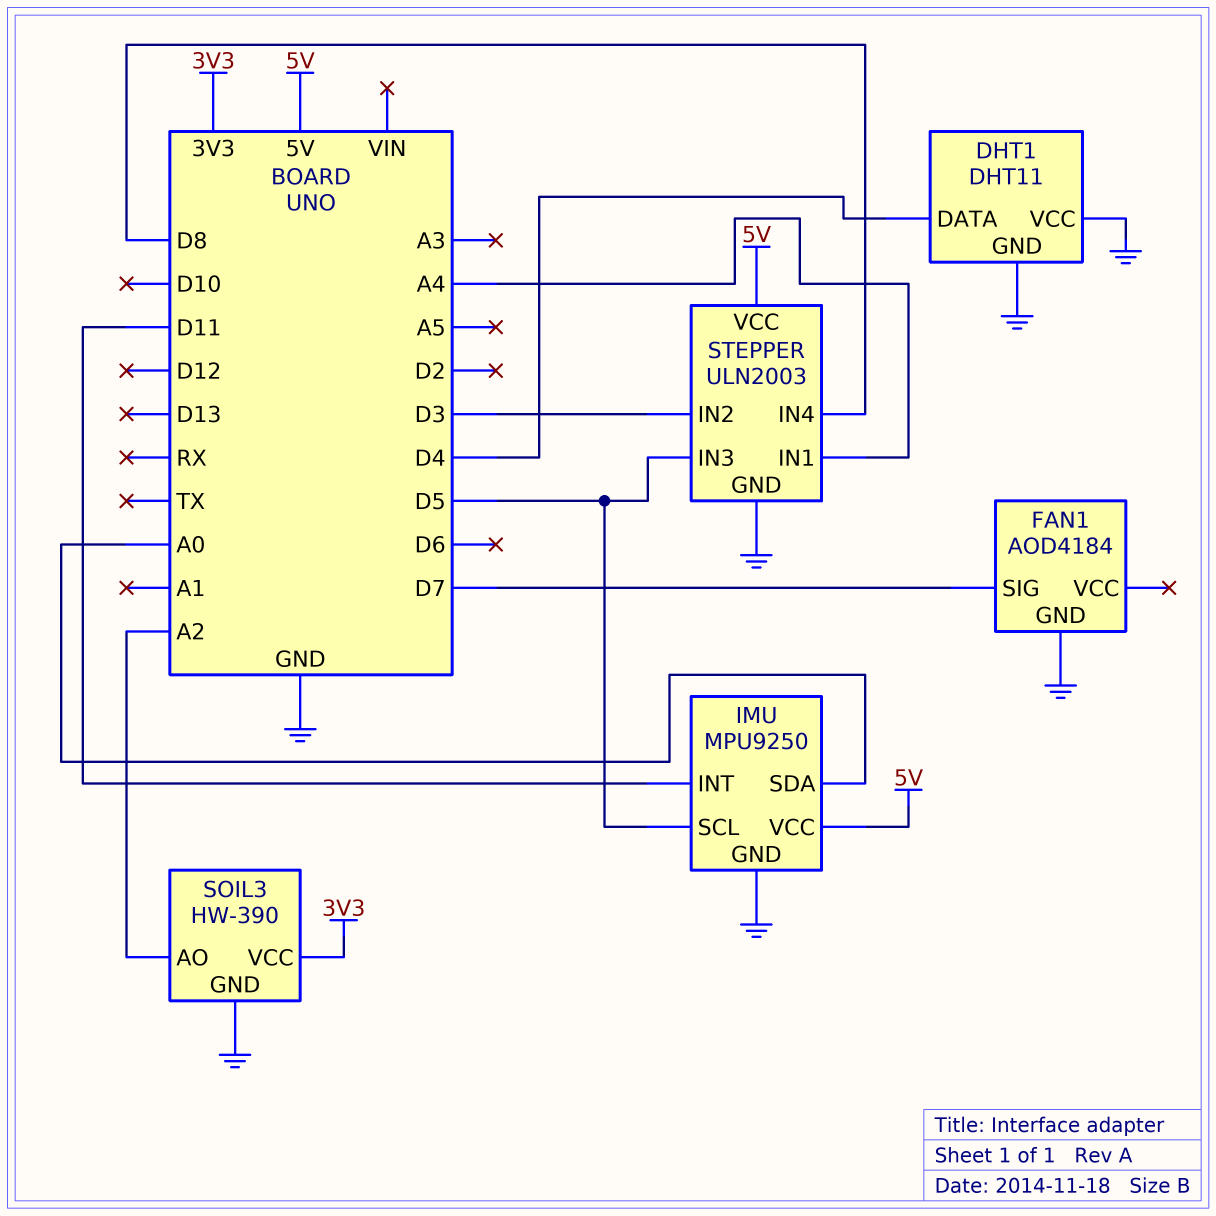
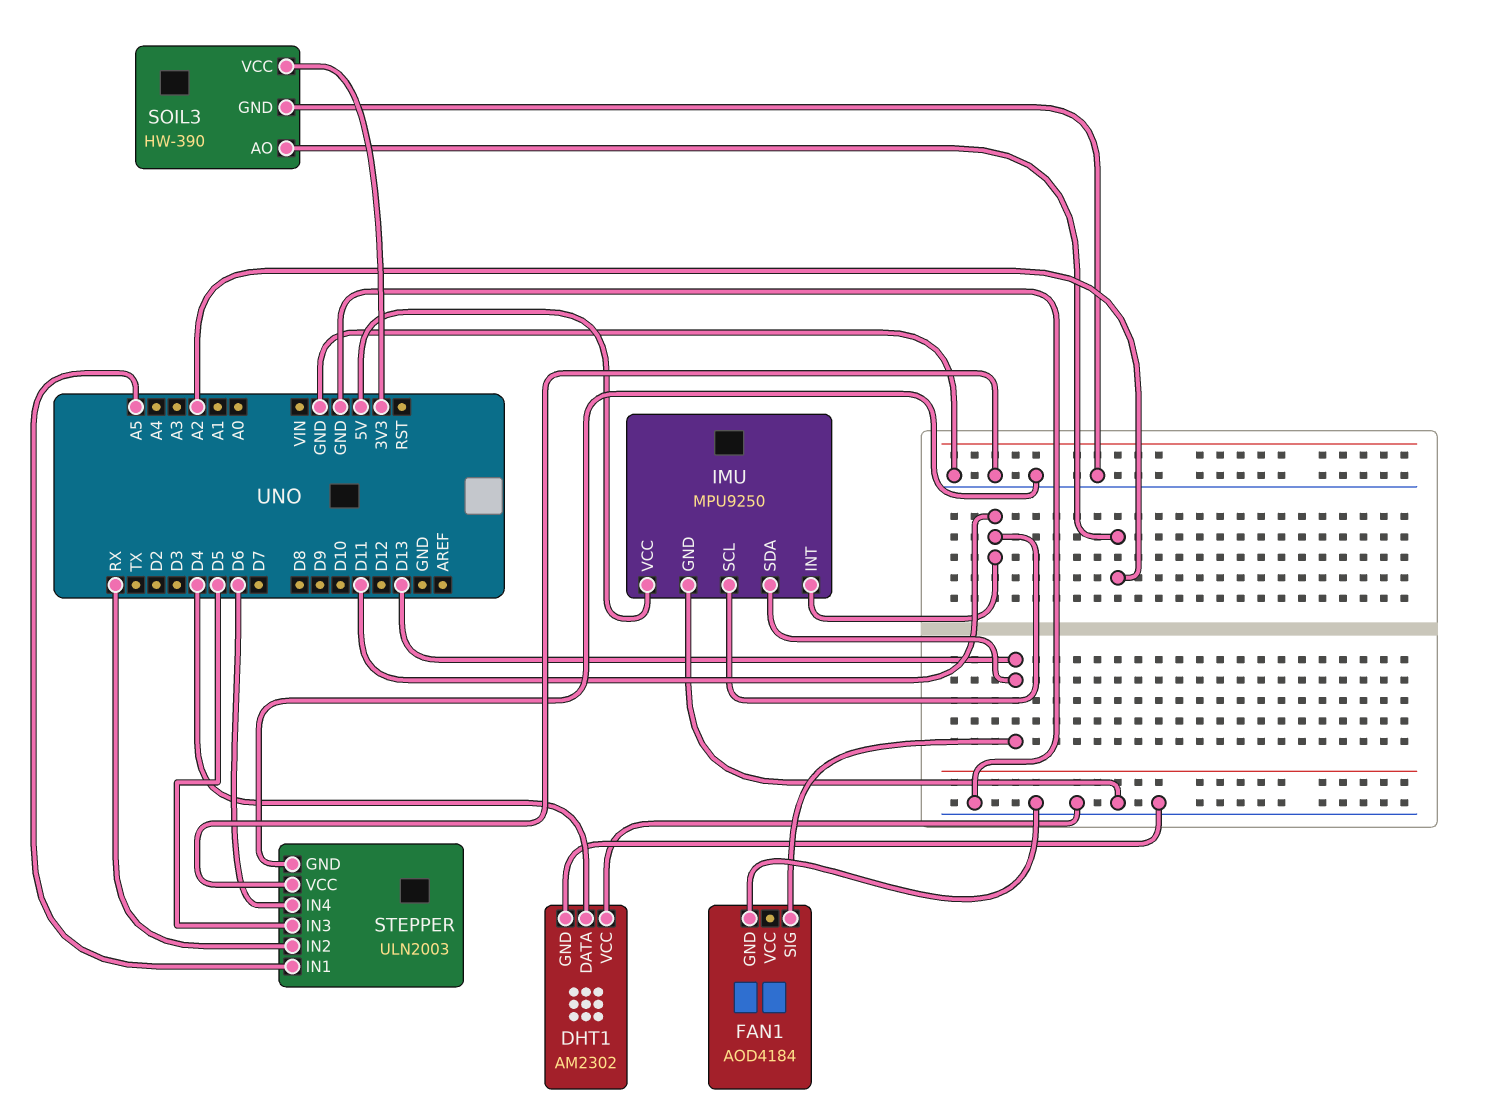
DHT1: DHT11 -> AM2302
FAN1 pin SIG: D7 -> D13
IMU pin SCL: D5 -> D11
IMU pin SDA: A0 -> D13
STEPPER pin IN1: A4 -> A5
STEPPER pin IN2: D3 -> RX
STEPPER pin IN4: D8 -> D6
STEPPER pin VCC: 5V -> GND

